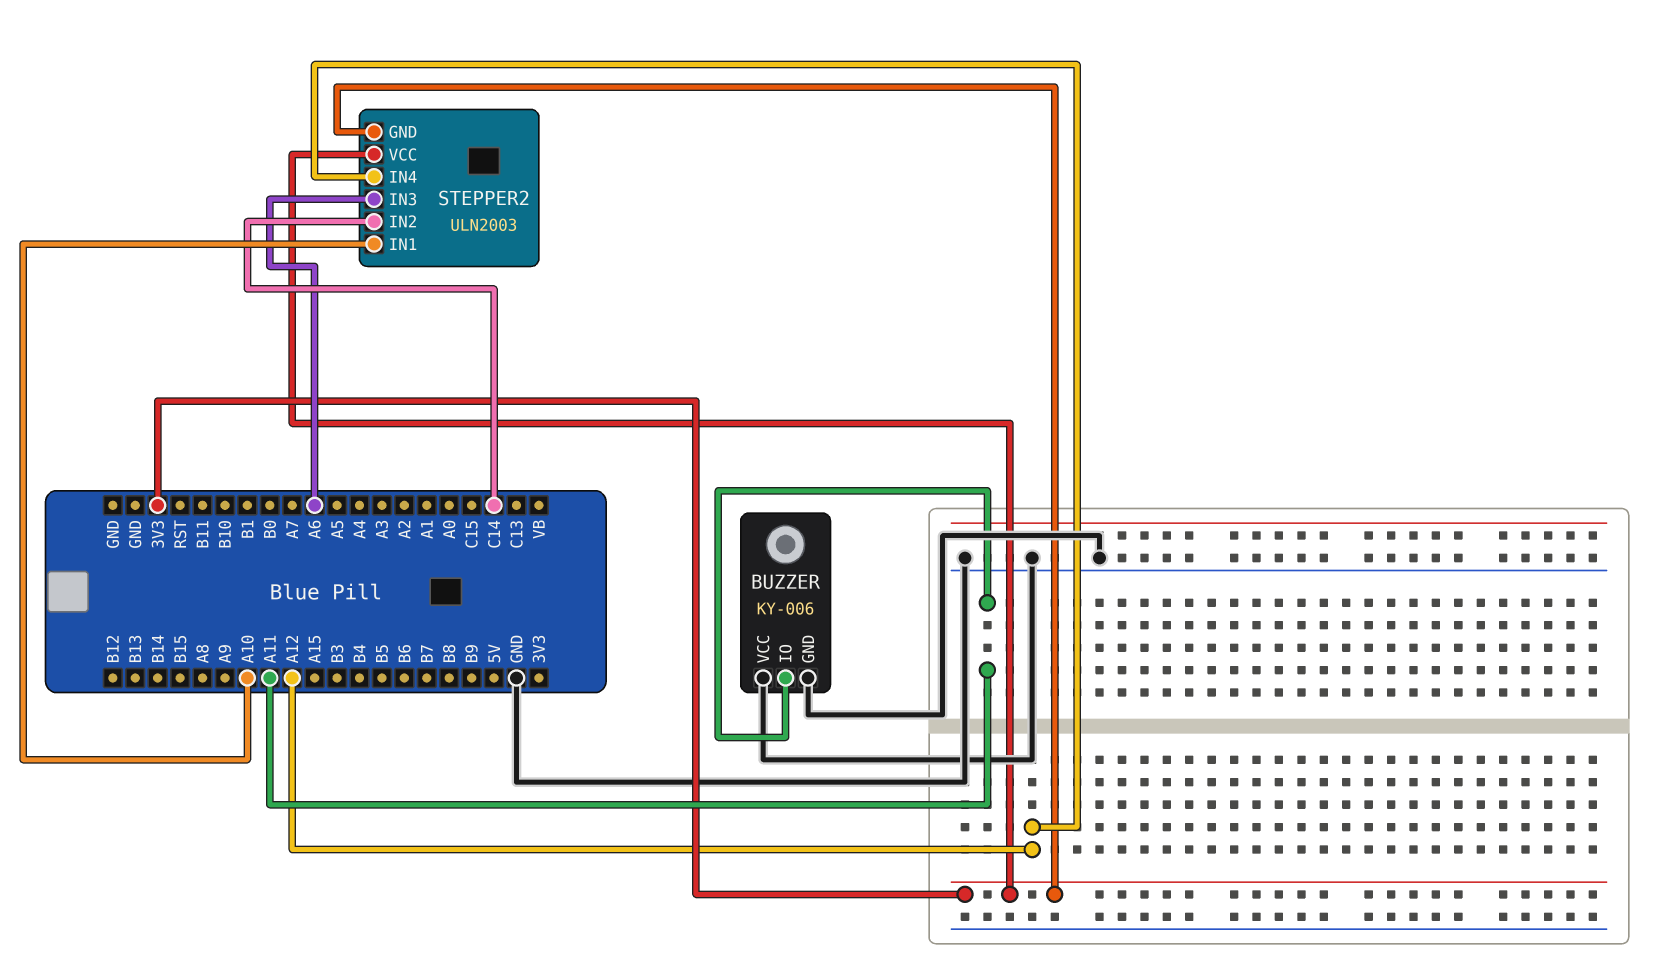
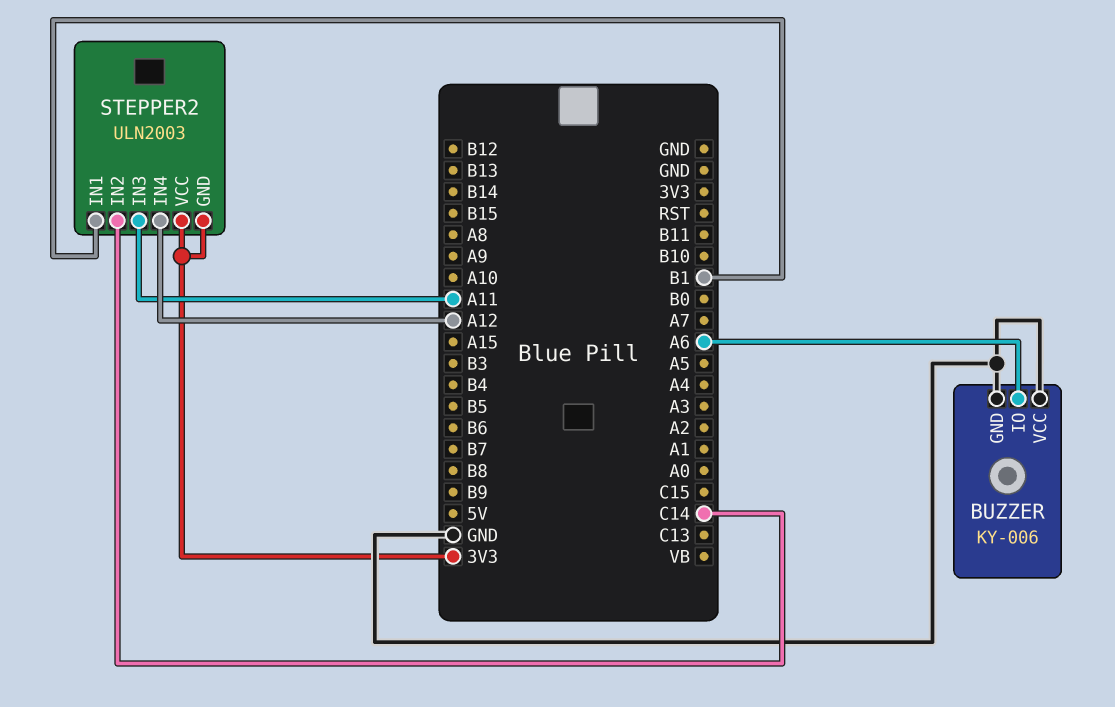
BUZZER pin IO: A11 -> A6
STEPPER2 pin IN1: A10 -> B1
STEPPER2 pin IN3: A6 -> A11

